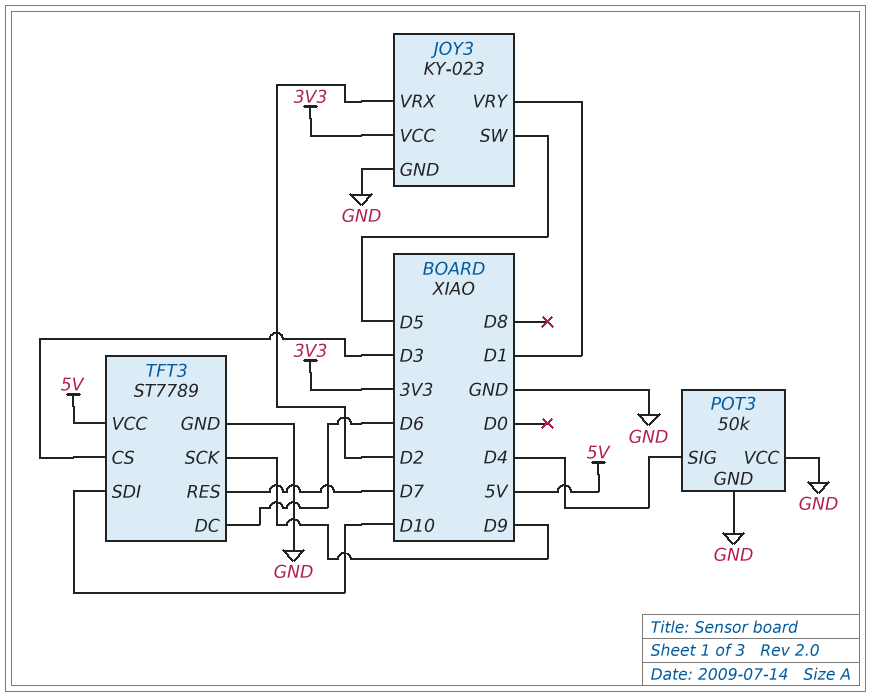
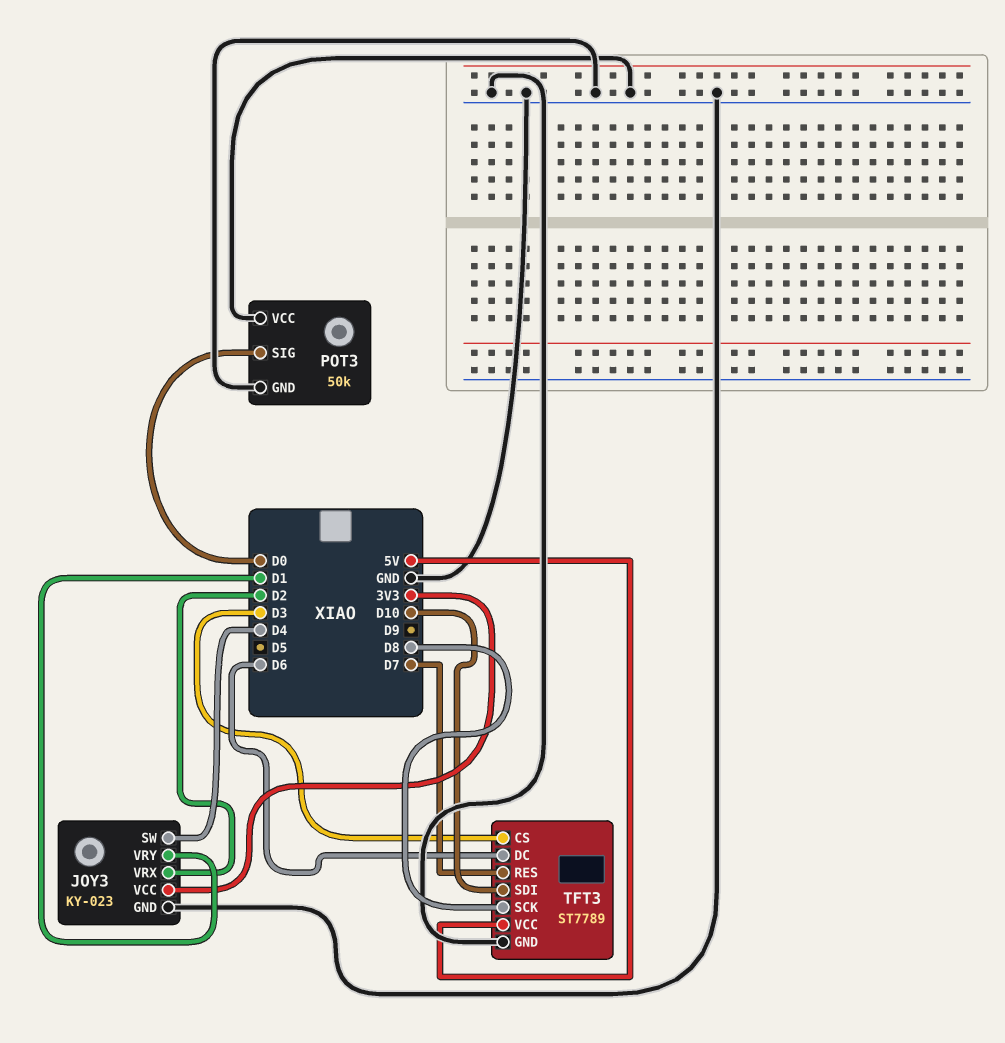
JOY3 pin SW: D5 -> D4
POT3 pin SIG: D4 -> D0
TFT3 pin SCK: D9 -> D8

